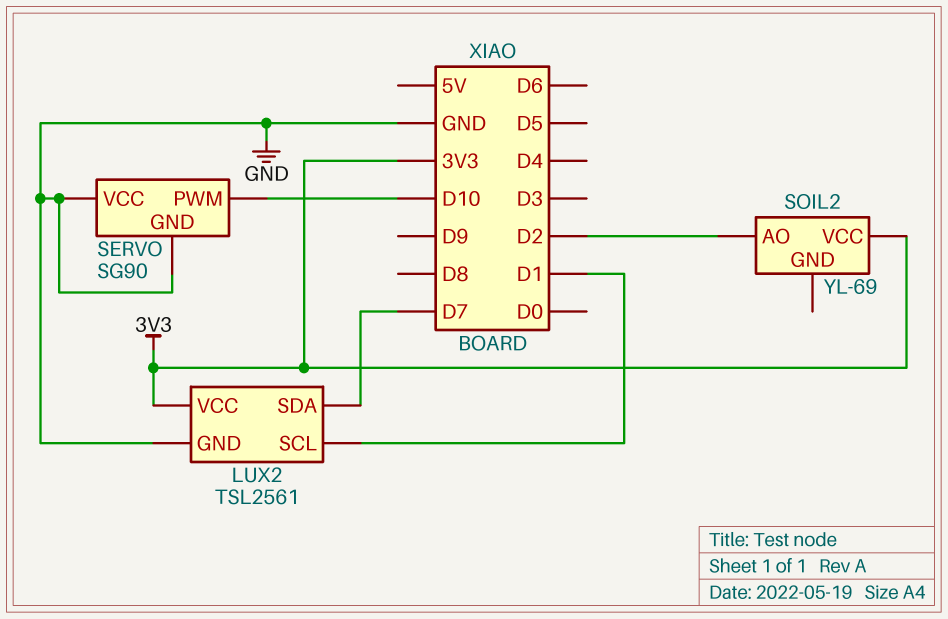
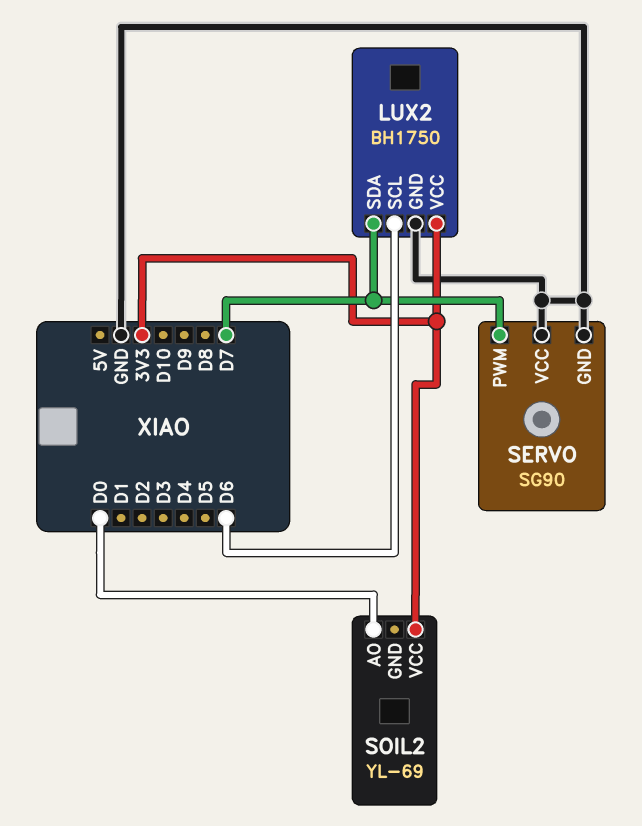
LUX2: TSL2561 -> BH1750
LUX2 pin SCL: D1 -> D6
SERVO pin PWM: D10 -> D7
SOIL2 pin AO: D2 -> D0

